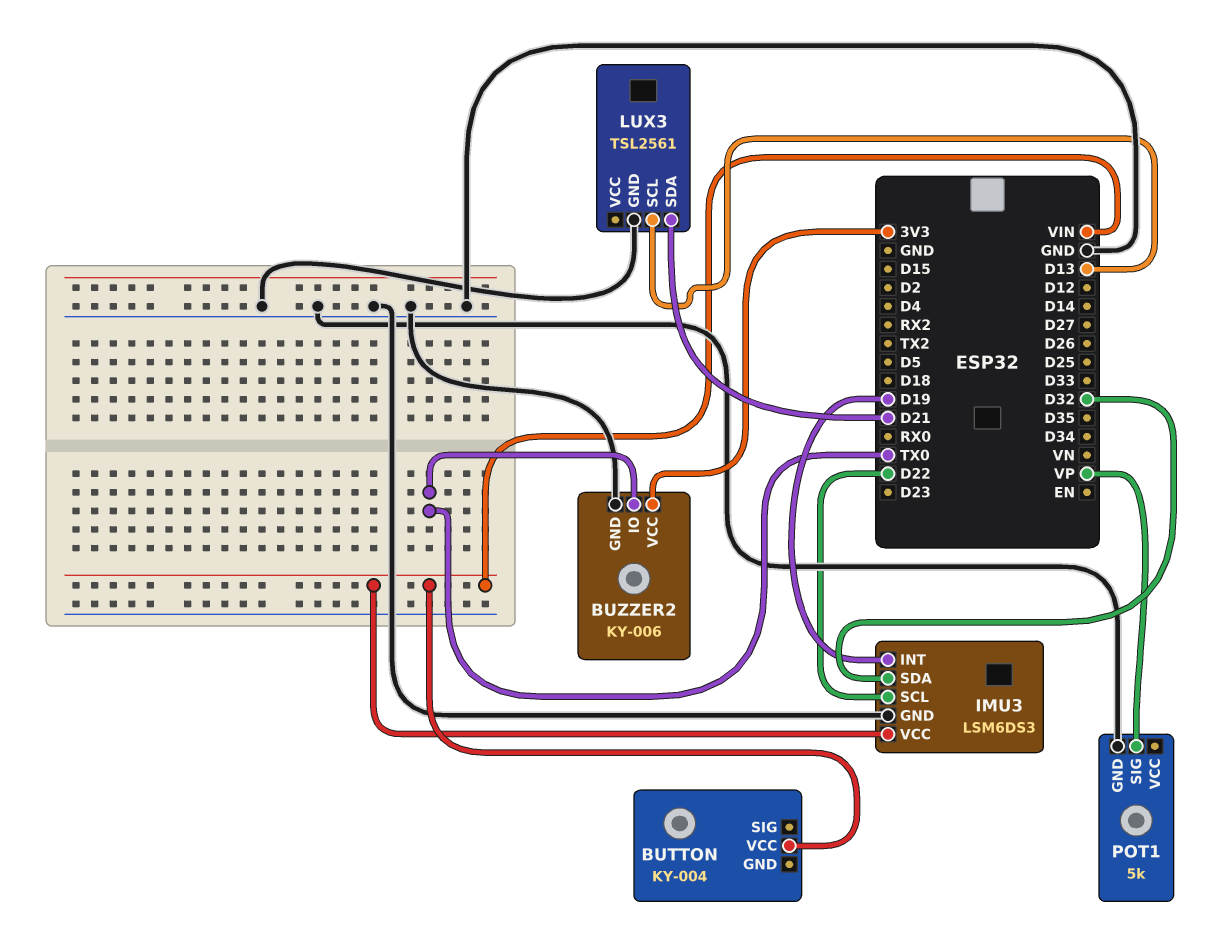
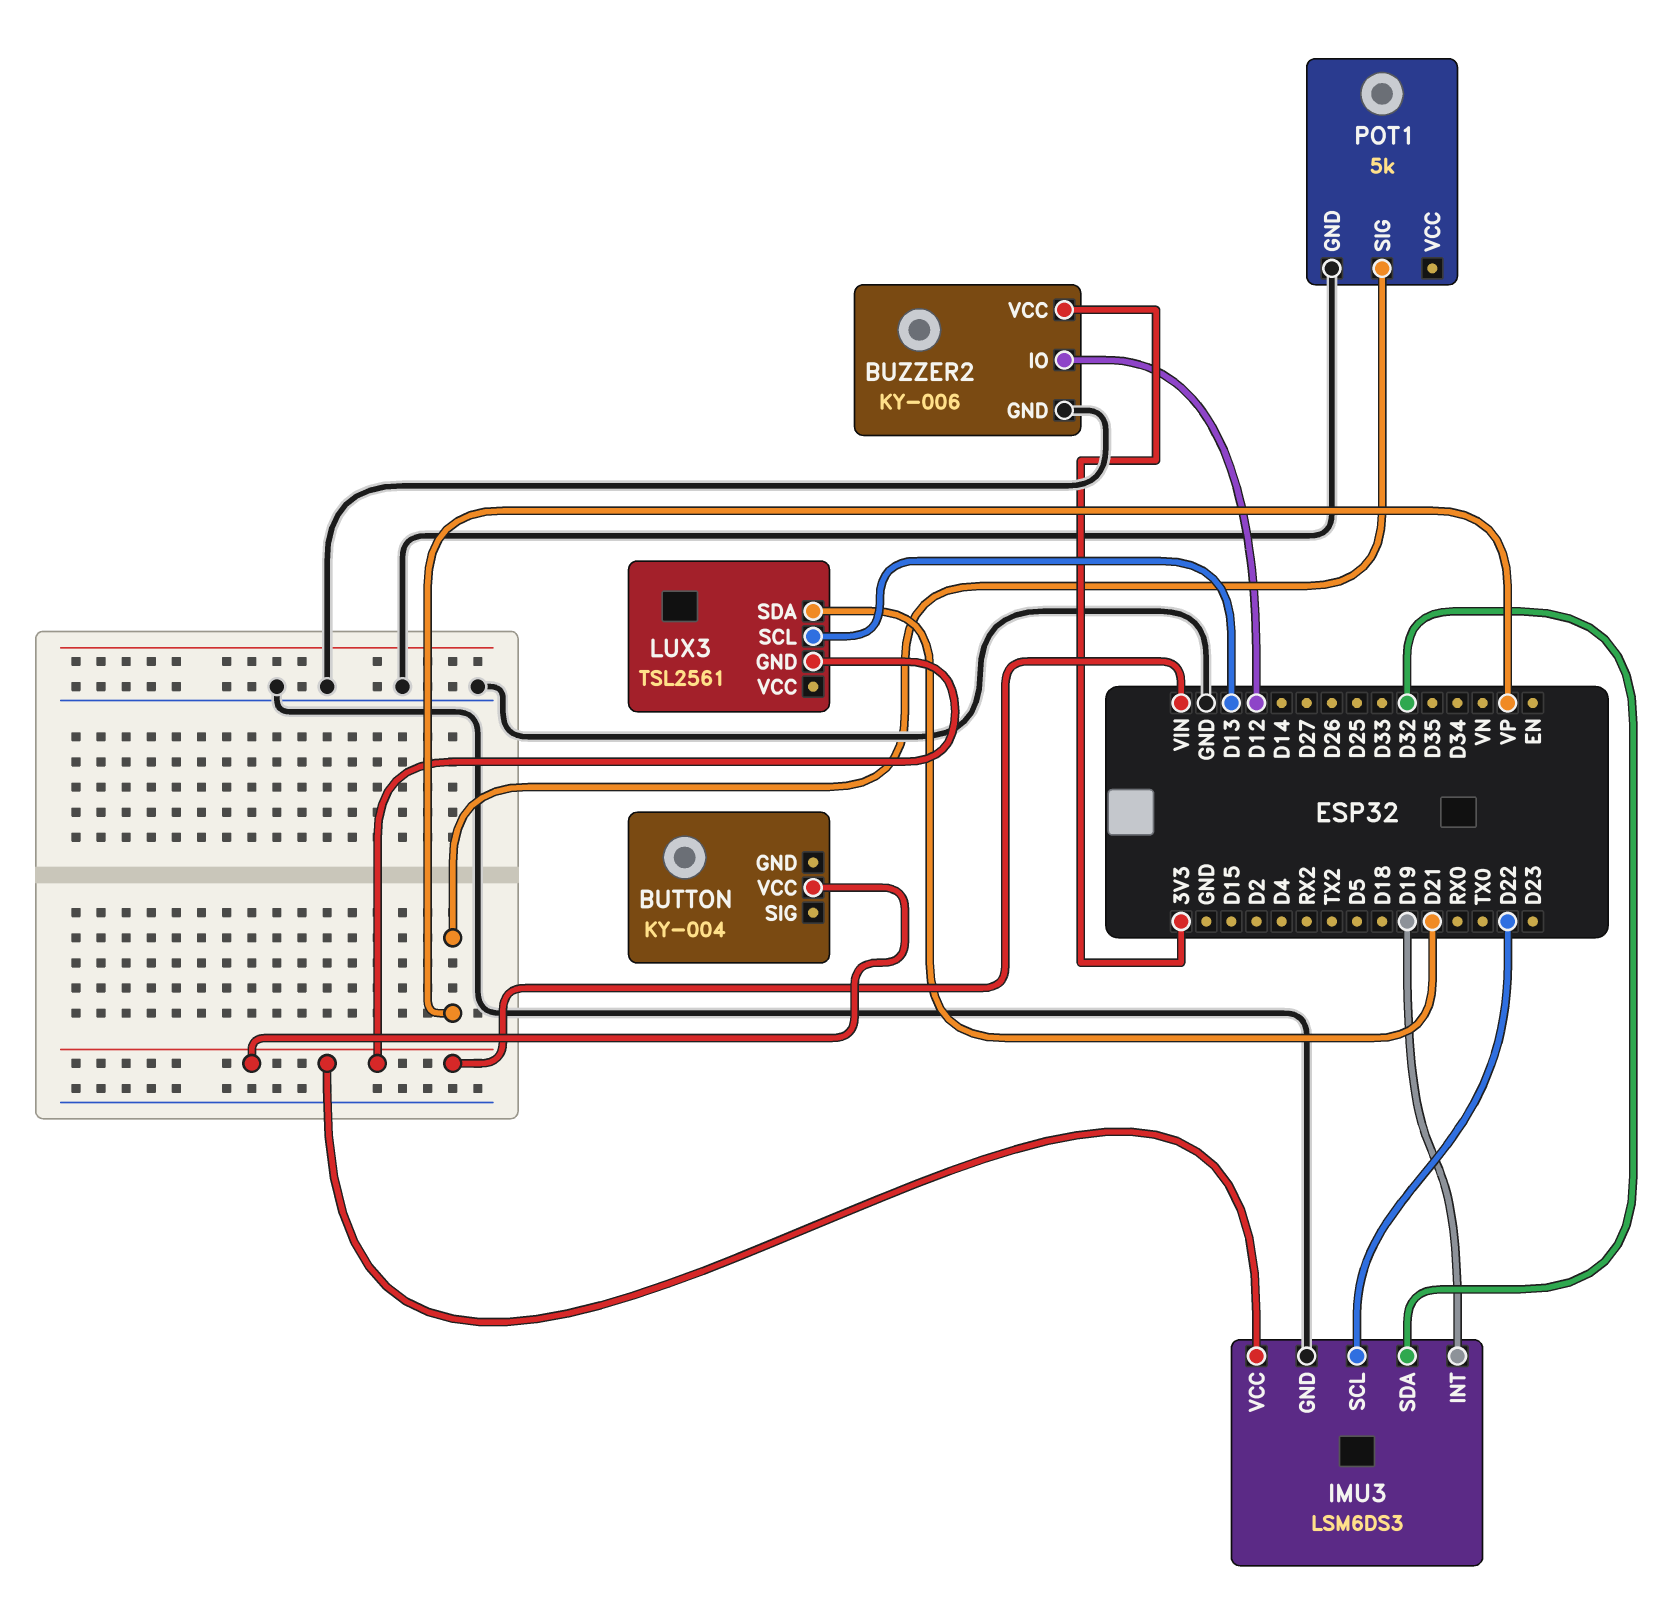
BUZZER2 pin IO: TX0 -> D12
LUX3 pin GND: GND -> VIN

